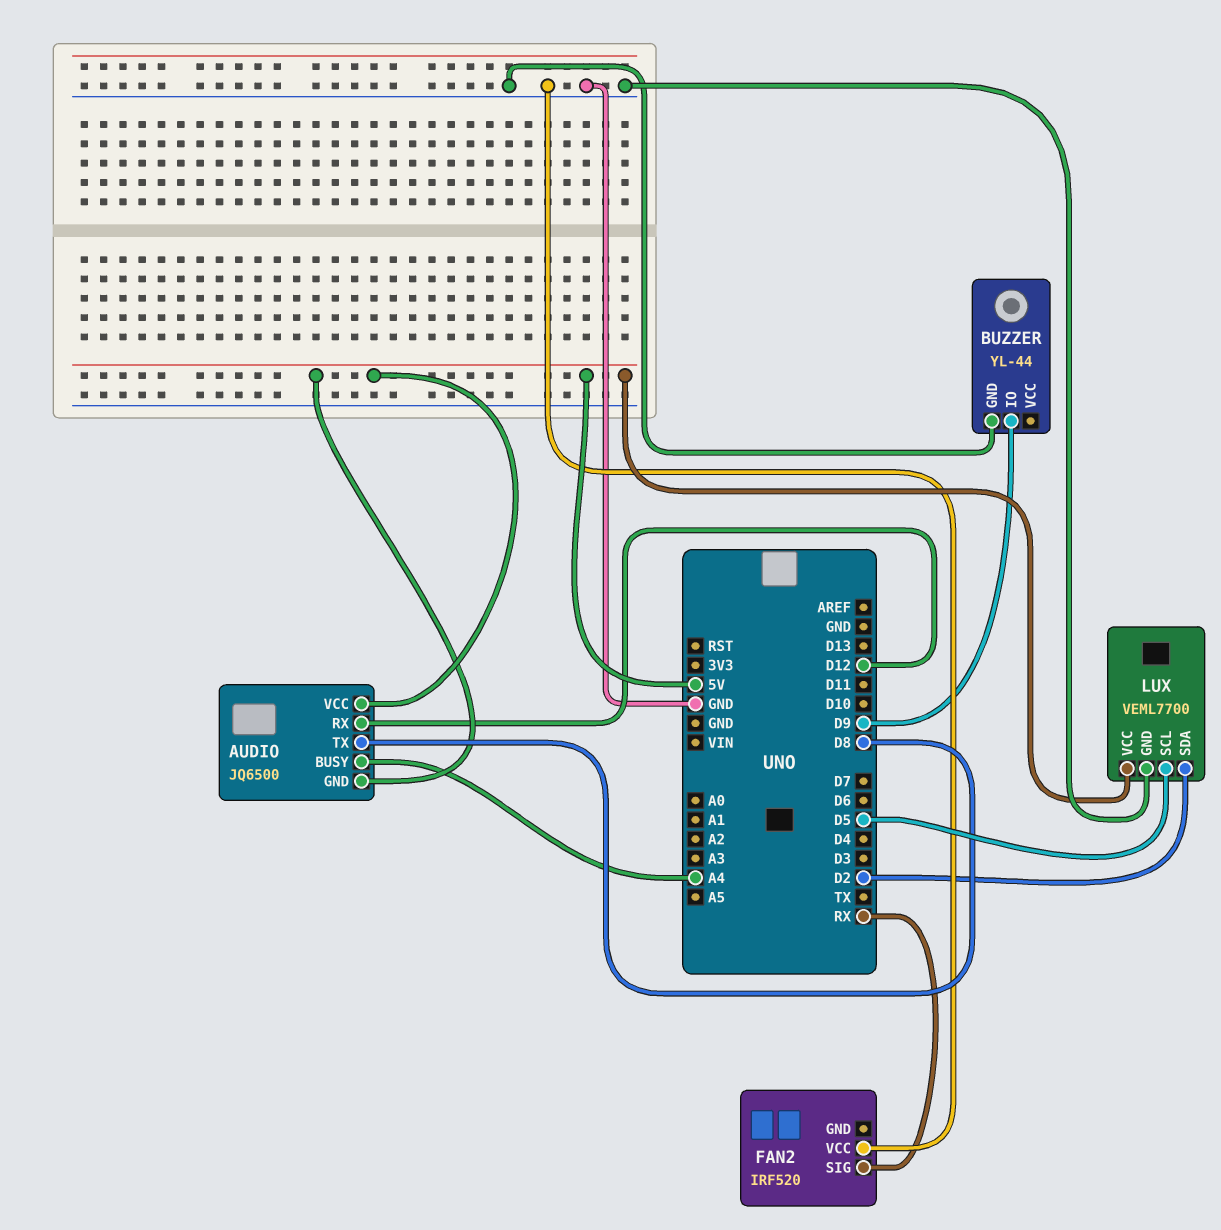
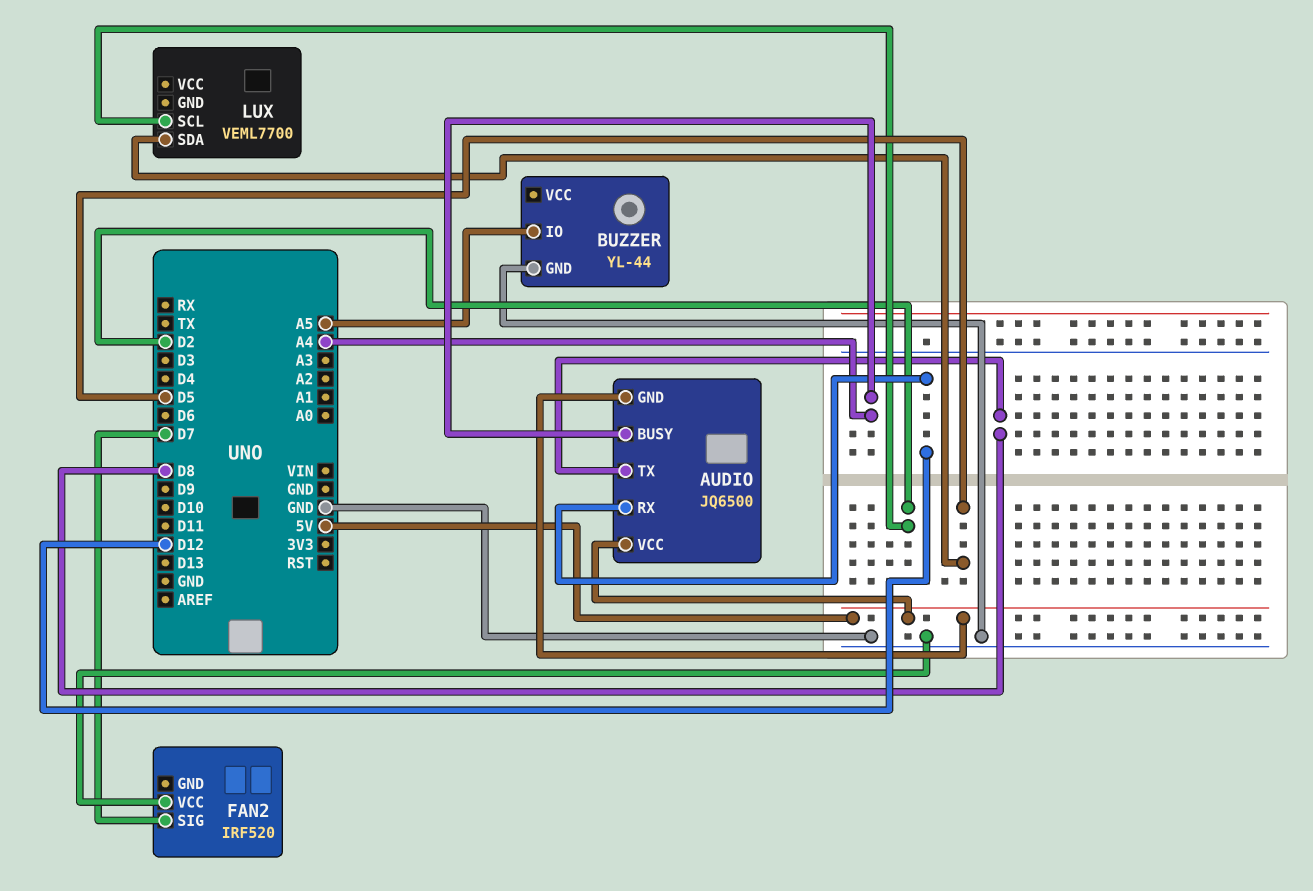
BUZZER pin IO: D9 -> A5
FAN2 pin SIG: RX -> D7
LUX pin GND: GND -> none
LUX pin SCL: D5 -> D2
LUX pin SDA: D2 -> D5
LUX pin VCC: 5V -> none

